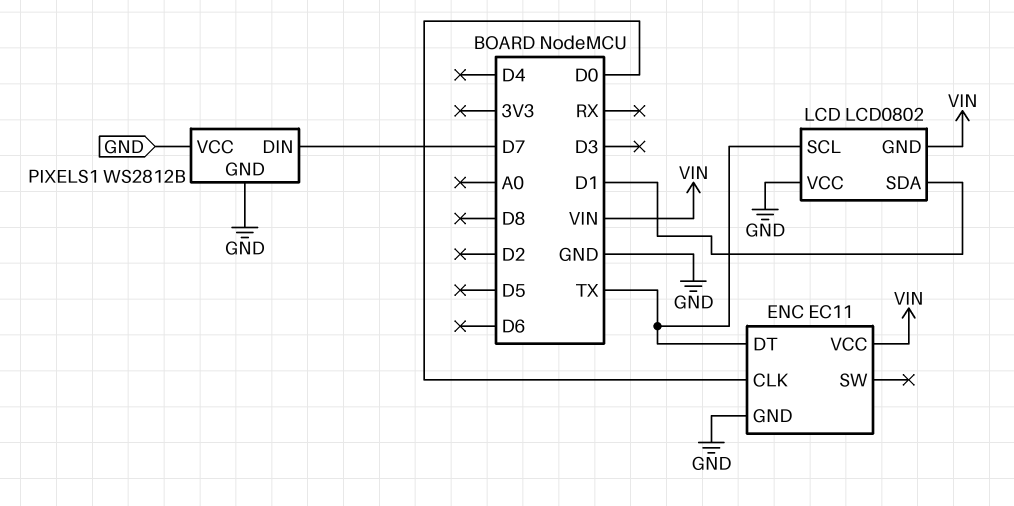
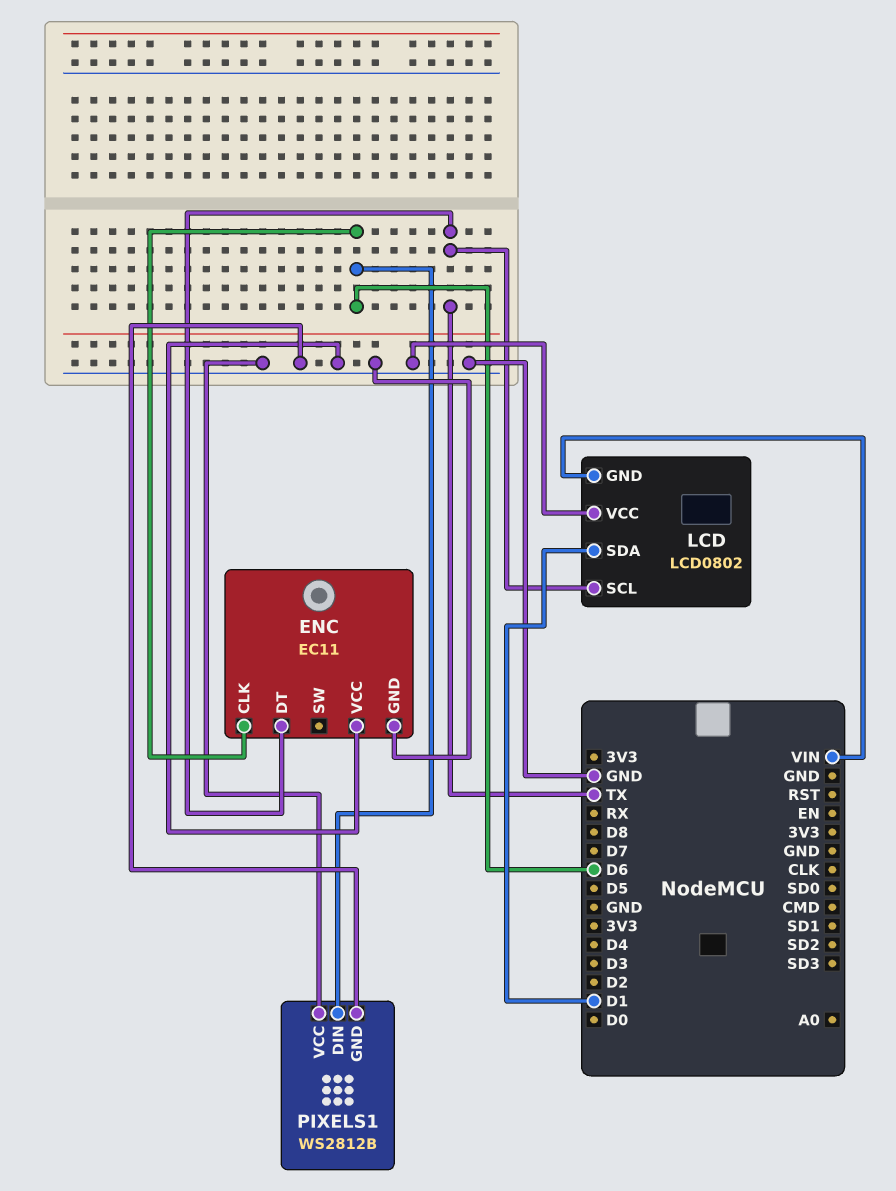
ENC pin CLK: D0 -> D6
ENC pin VCC: VIN -> GND
PIXELS1 pin DIN: D7 -> D6

